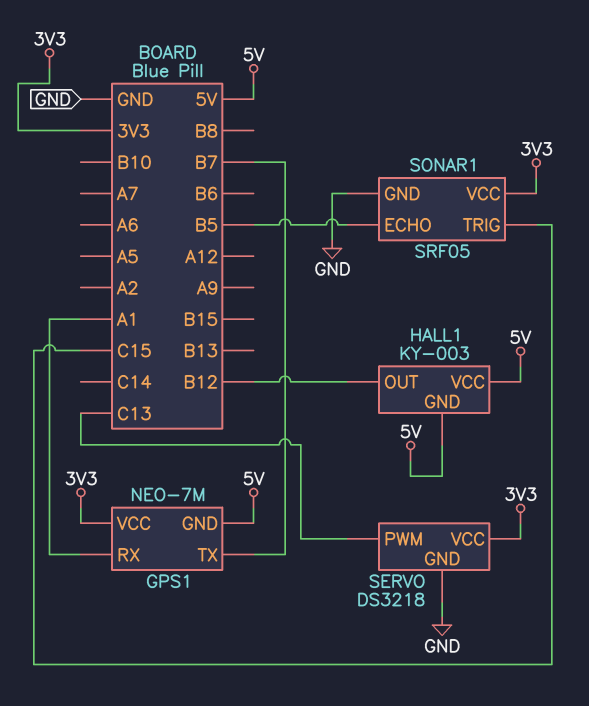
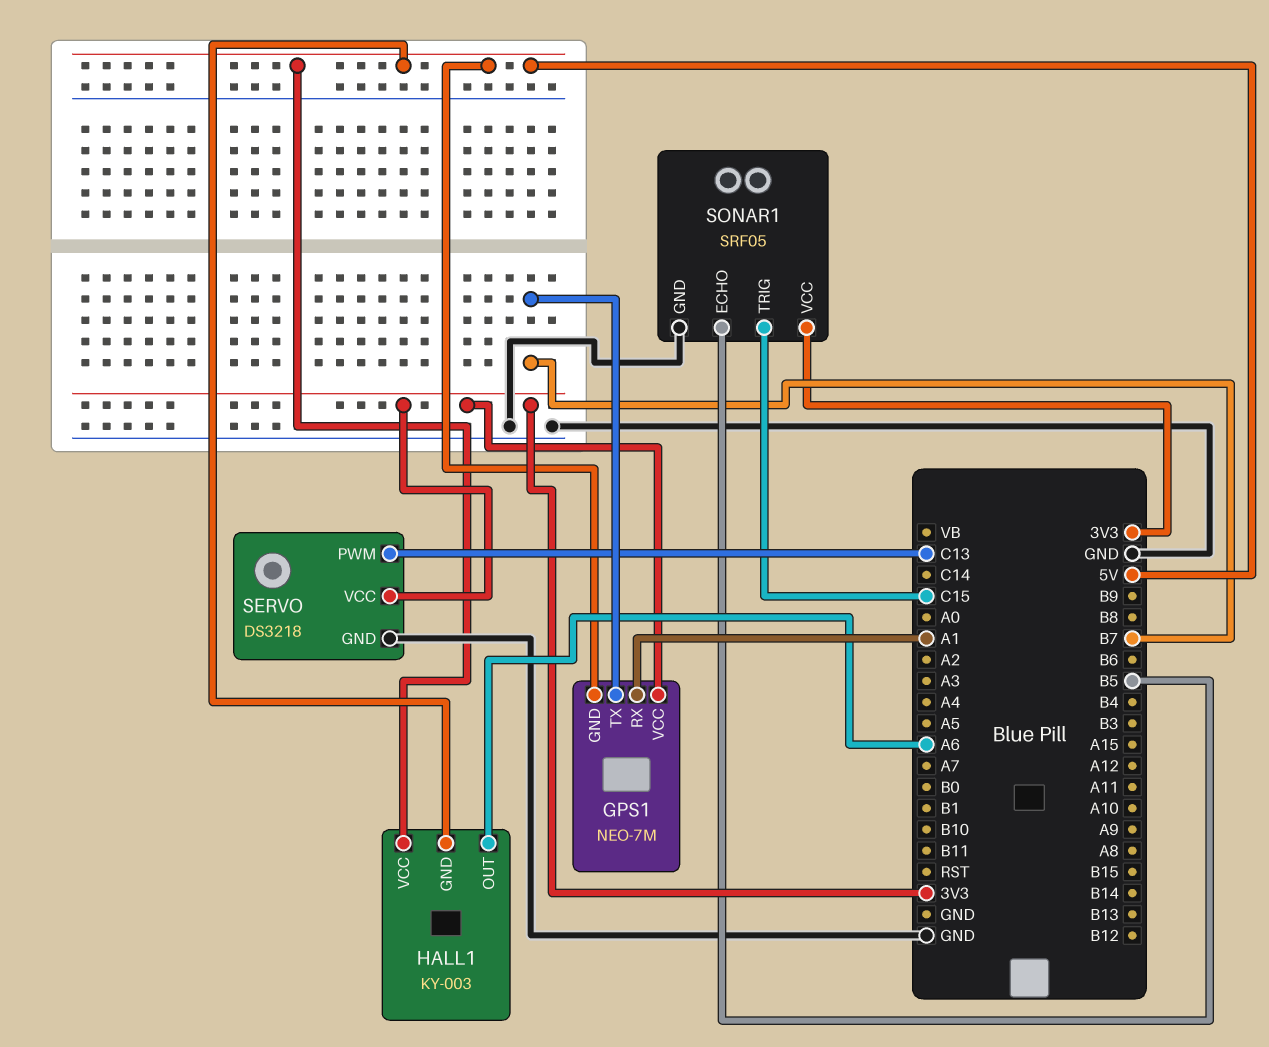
HALL1 pin OUT: B12 -> A6

